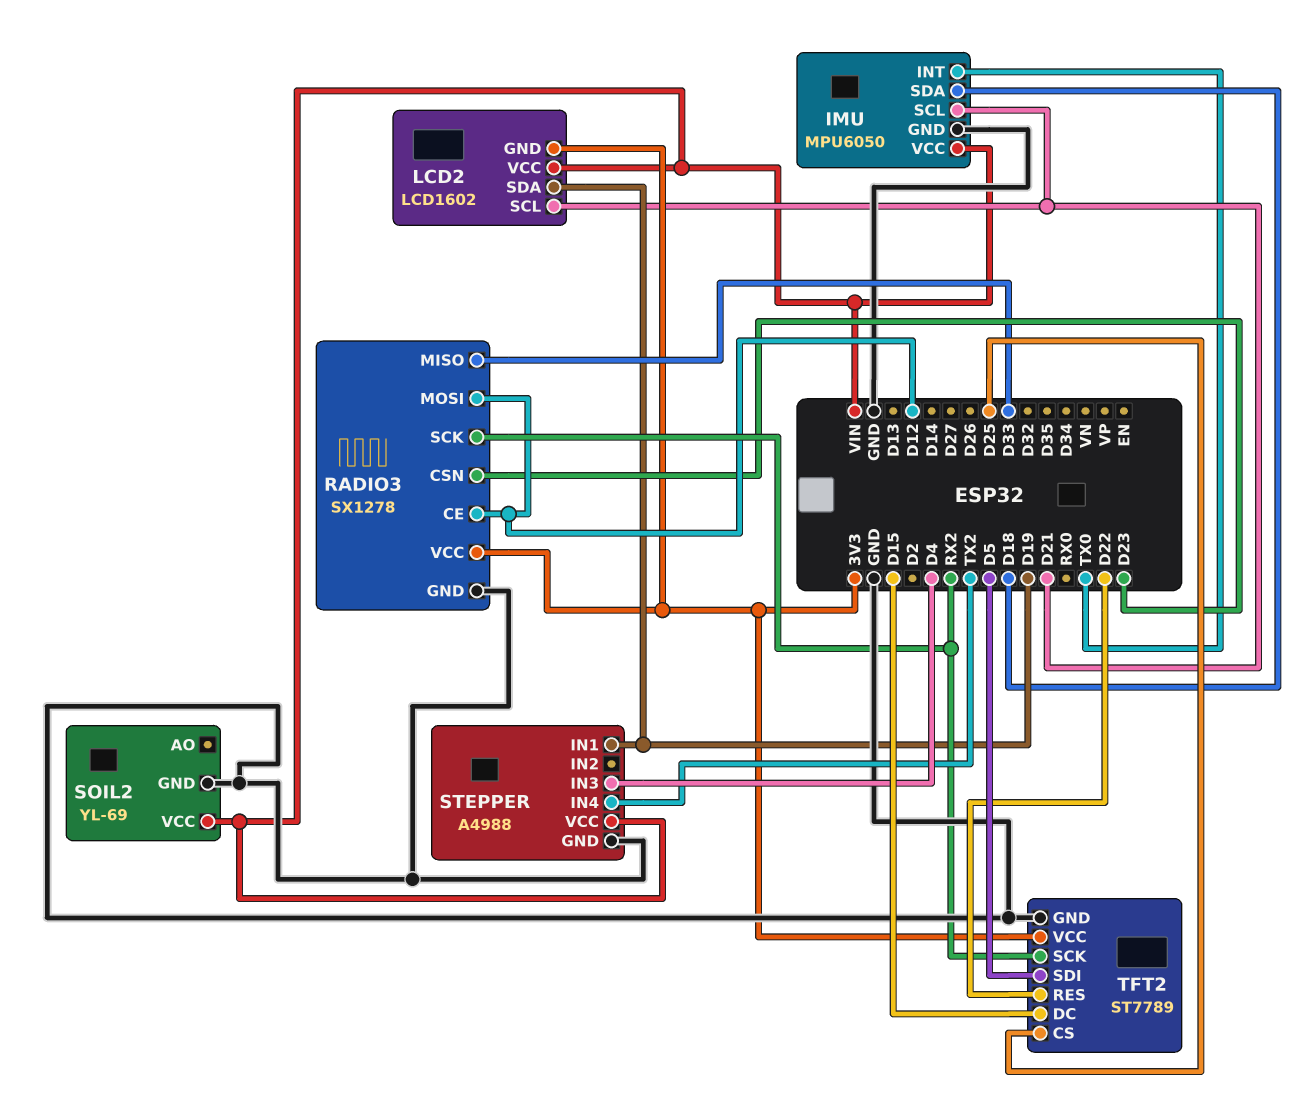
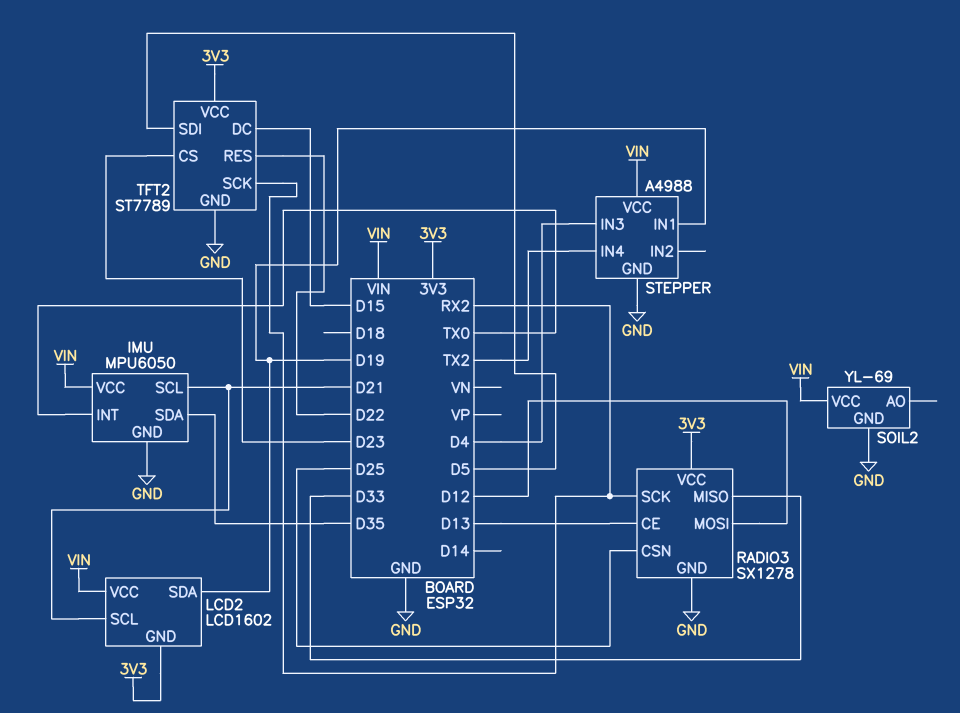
IMU pin SDA: D18 -> D35
RADIO3 pin CE: D12 -> D13
RADIO3 pin CSN: D23 -> D25
TFT2 pin CS: D25 -> D23

